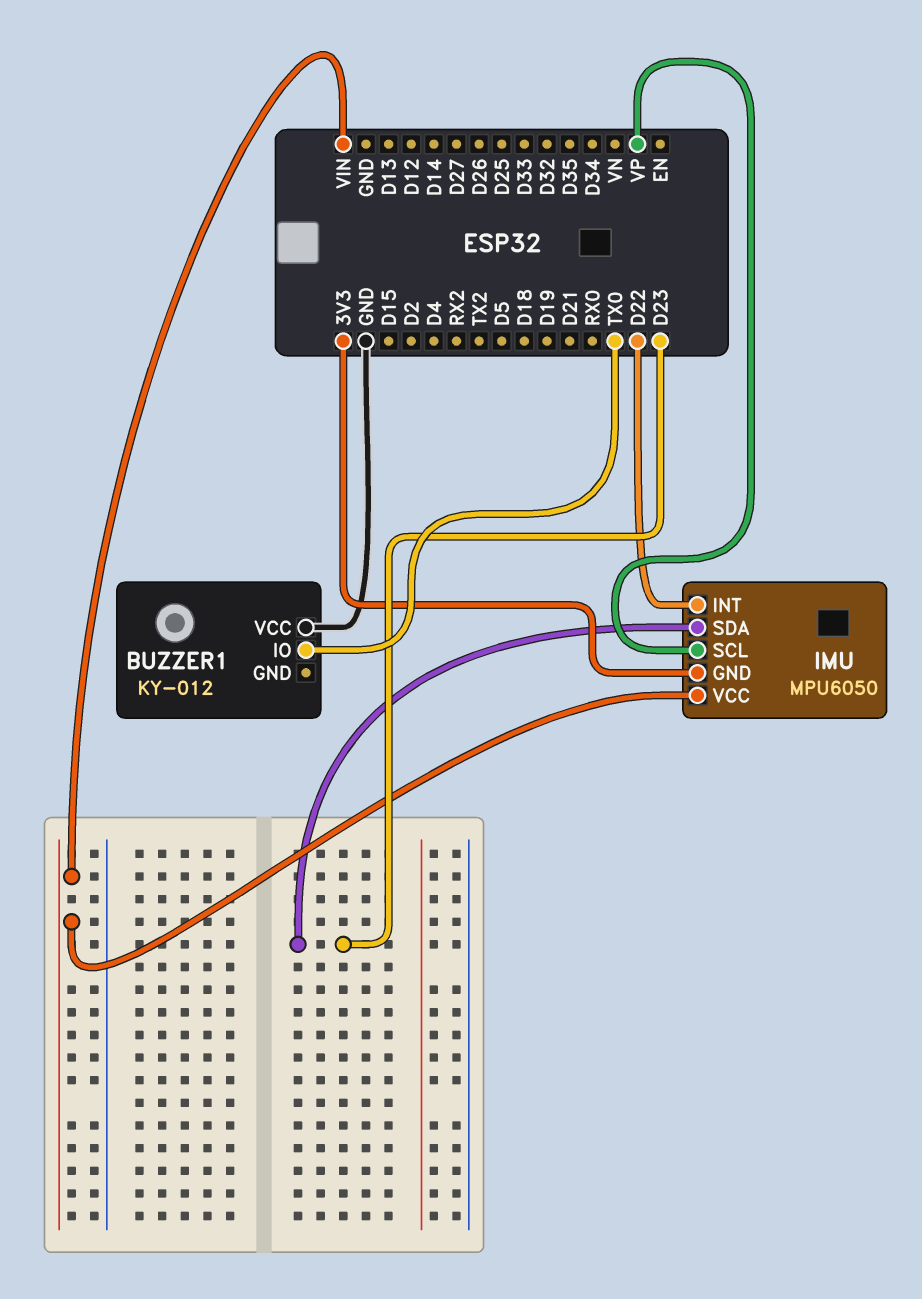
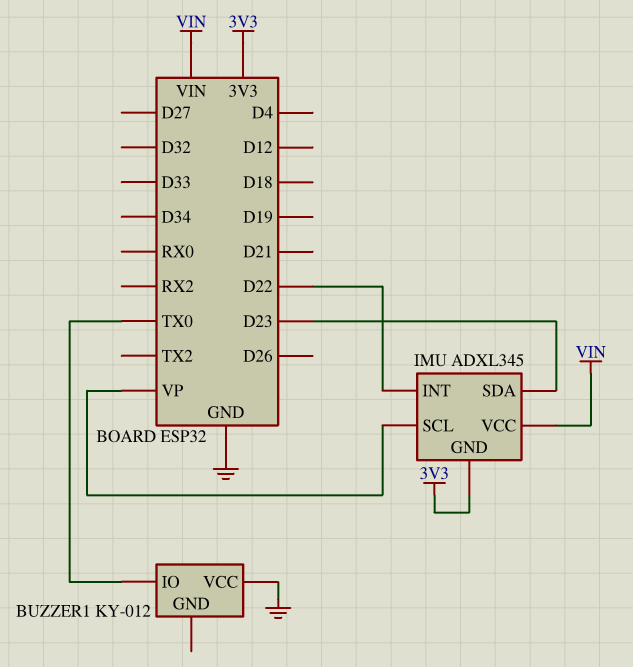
IMU: MPU6050 -> ADXL345

